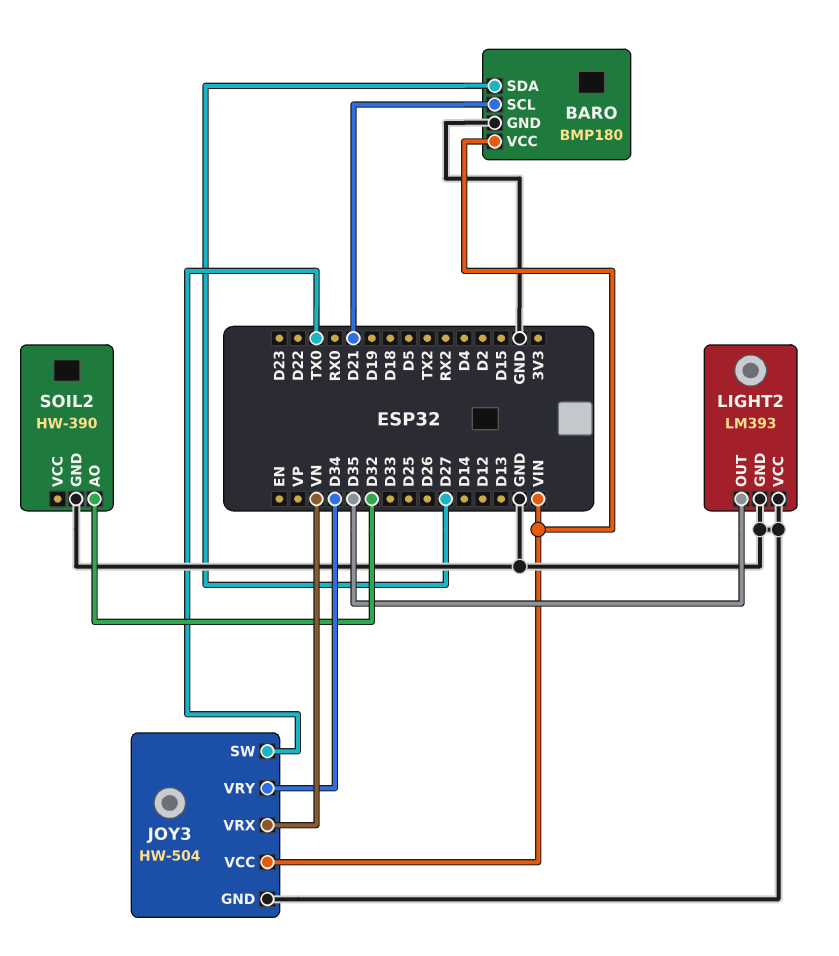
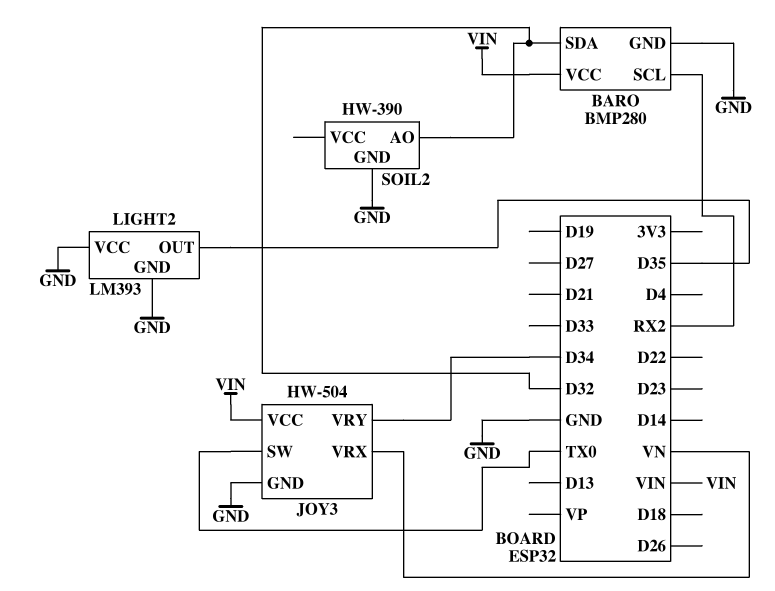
BARO: BMP180 -> BMP280
BARO pin SCL: D21 -> RX2
BARO pin SDA: D27 -> D32

